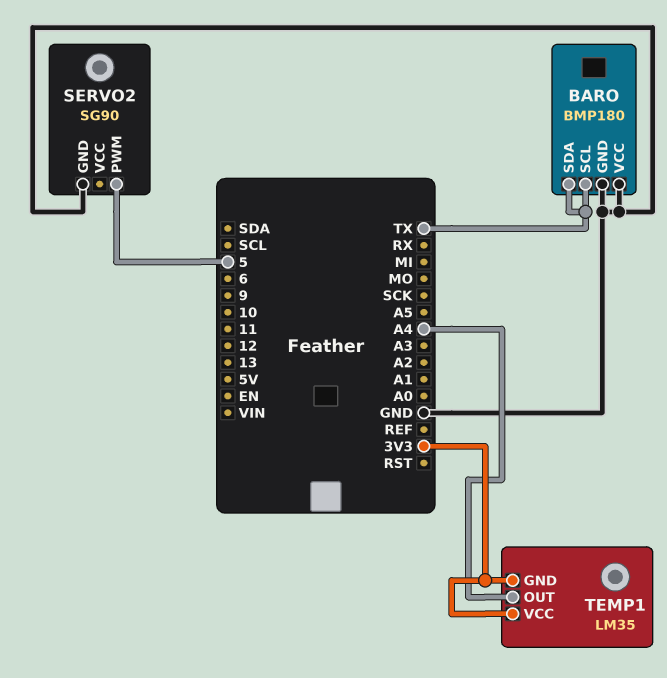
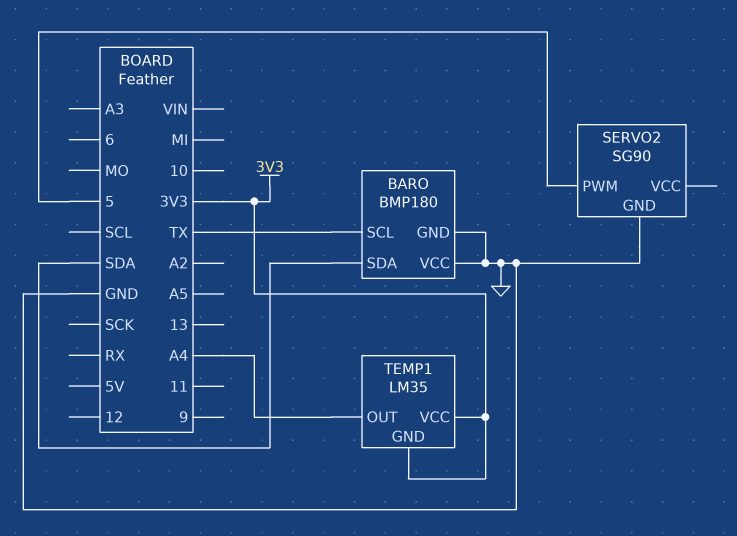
BARO pin SDA: TX -> SDA

